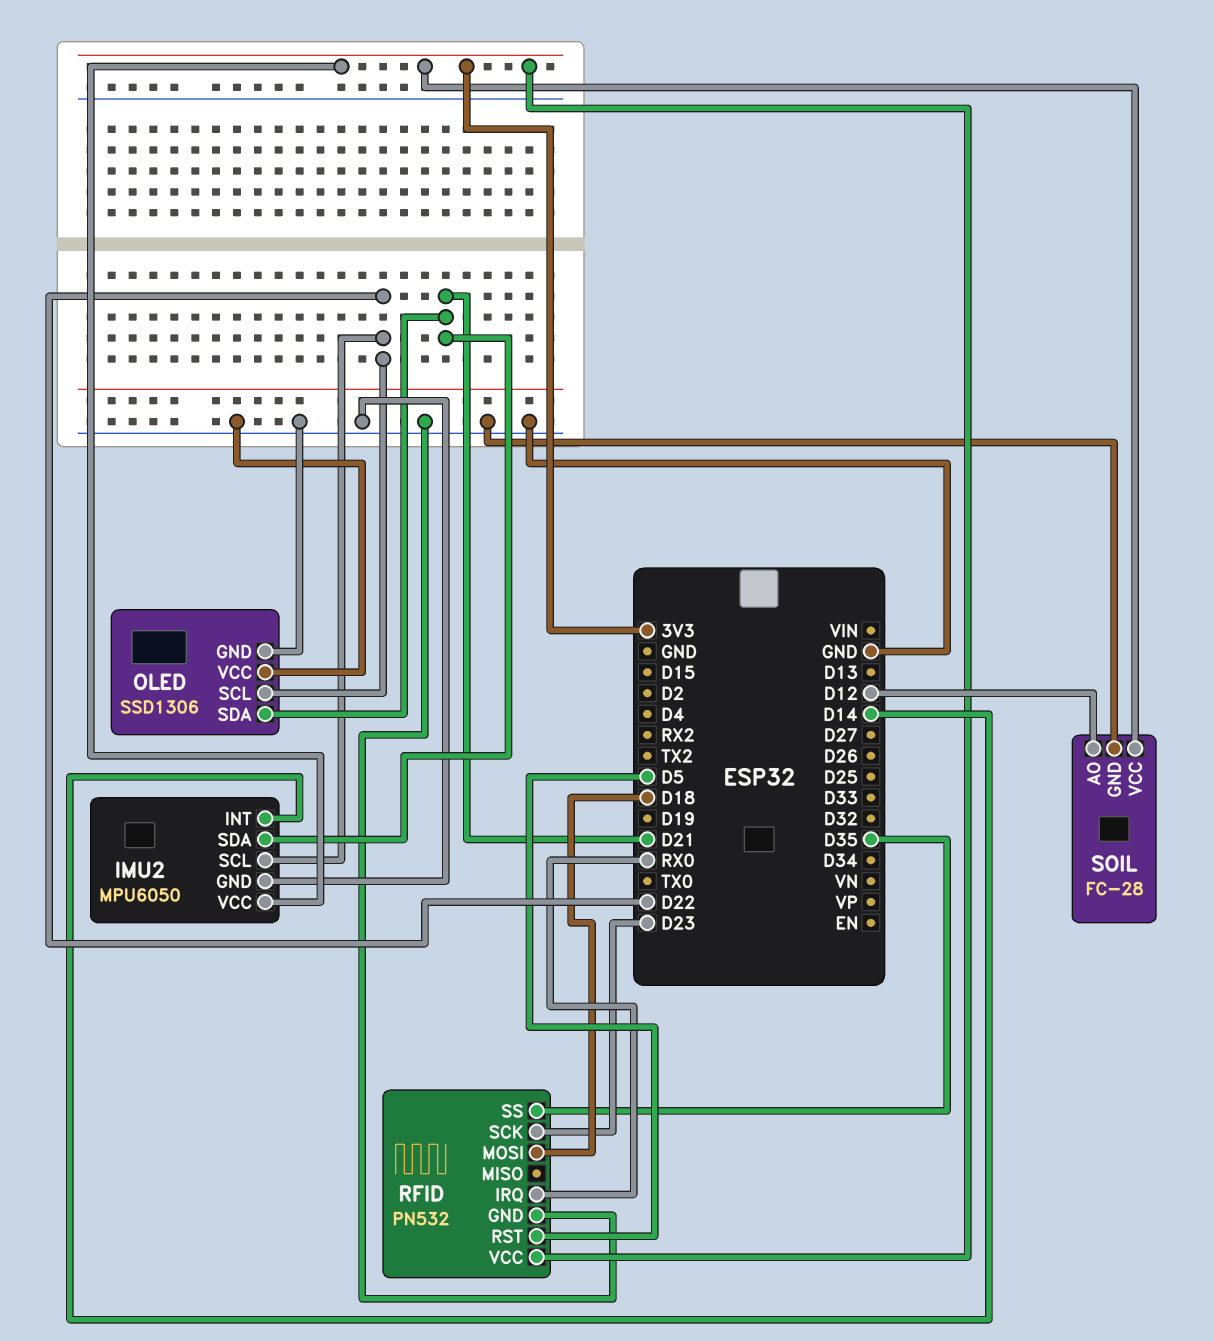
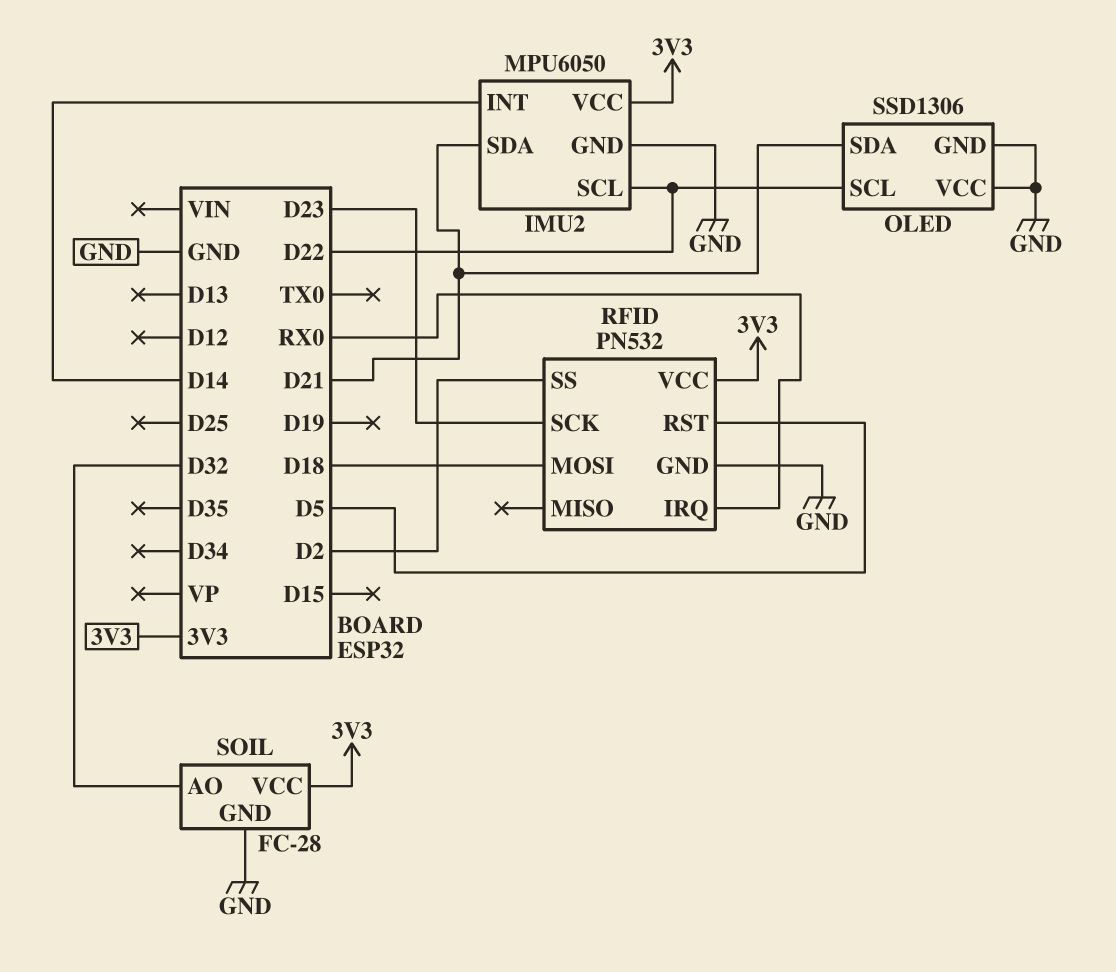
RFID pin SS: D35 -> D2
SOIL pin AO: D12 -> D32

